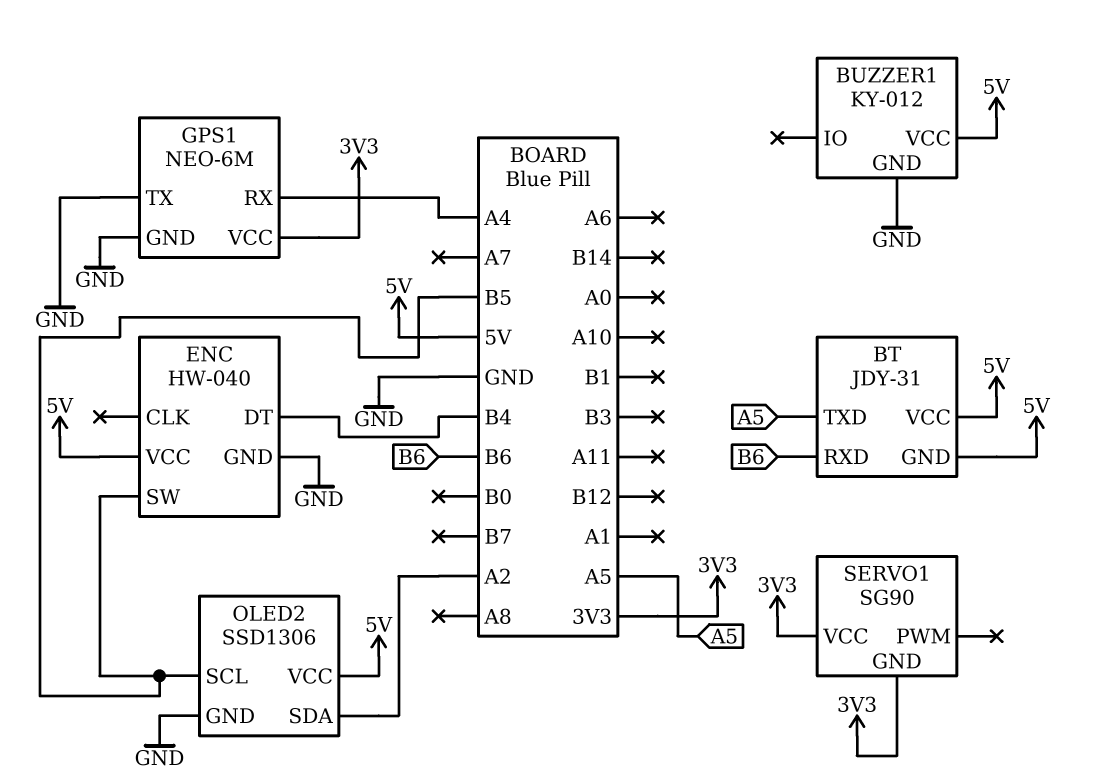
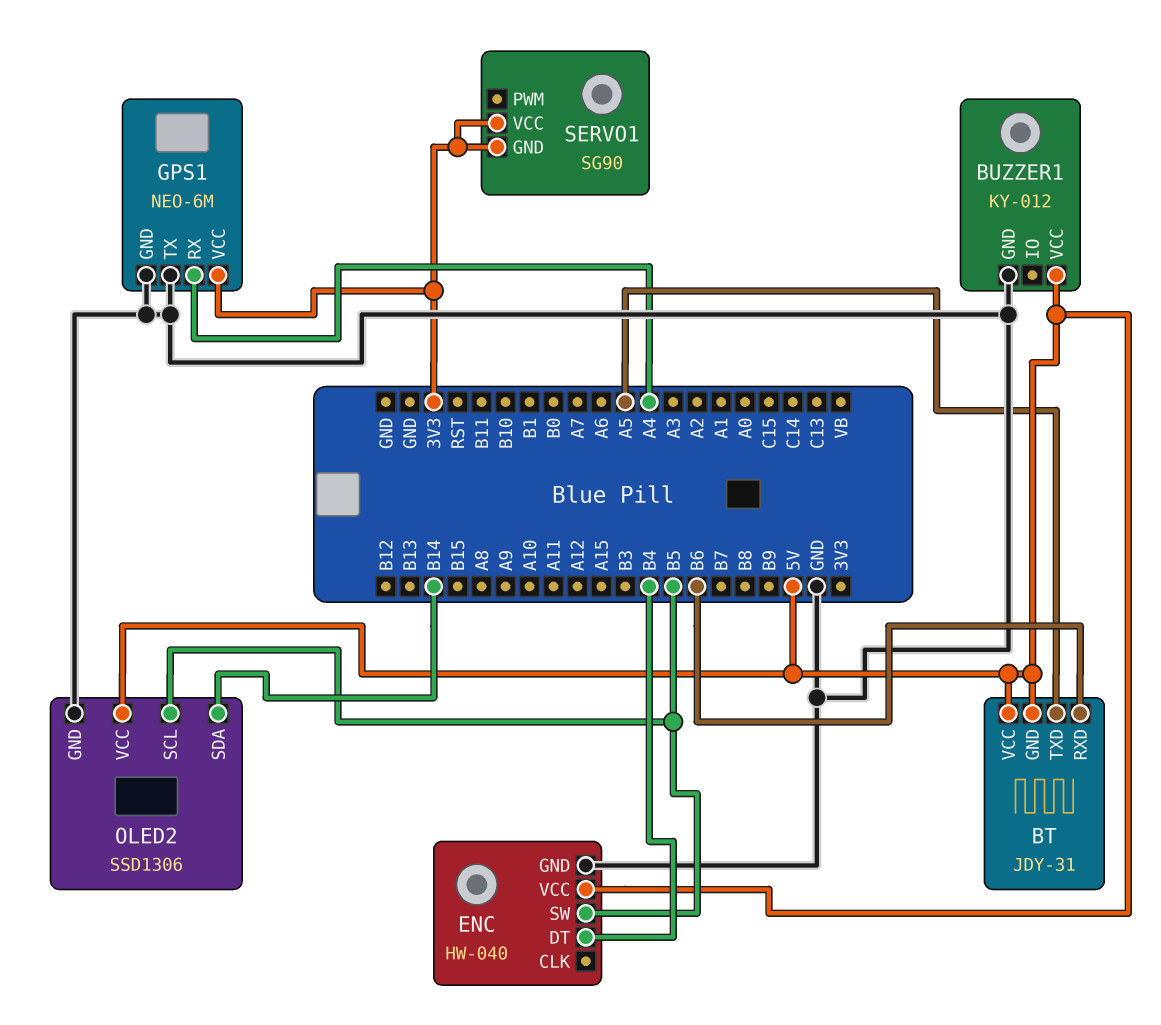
OLED2 pin SDA: A2 -> B14

